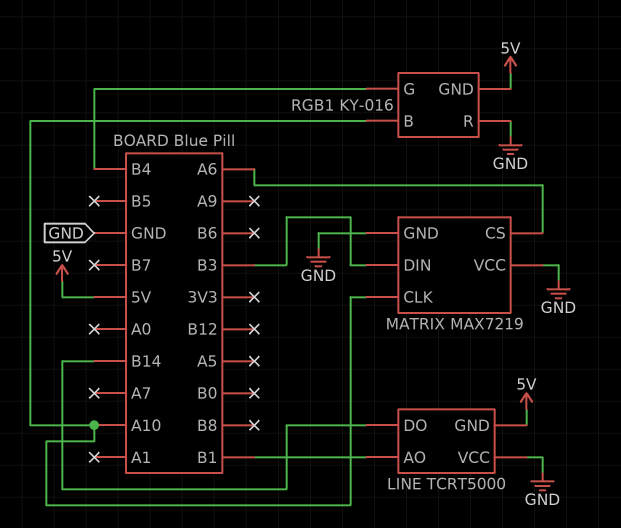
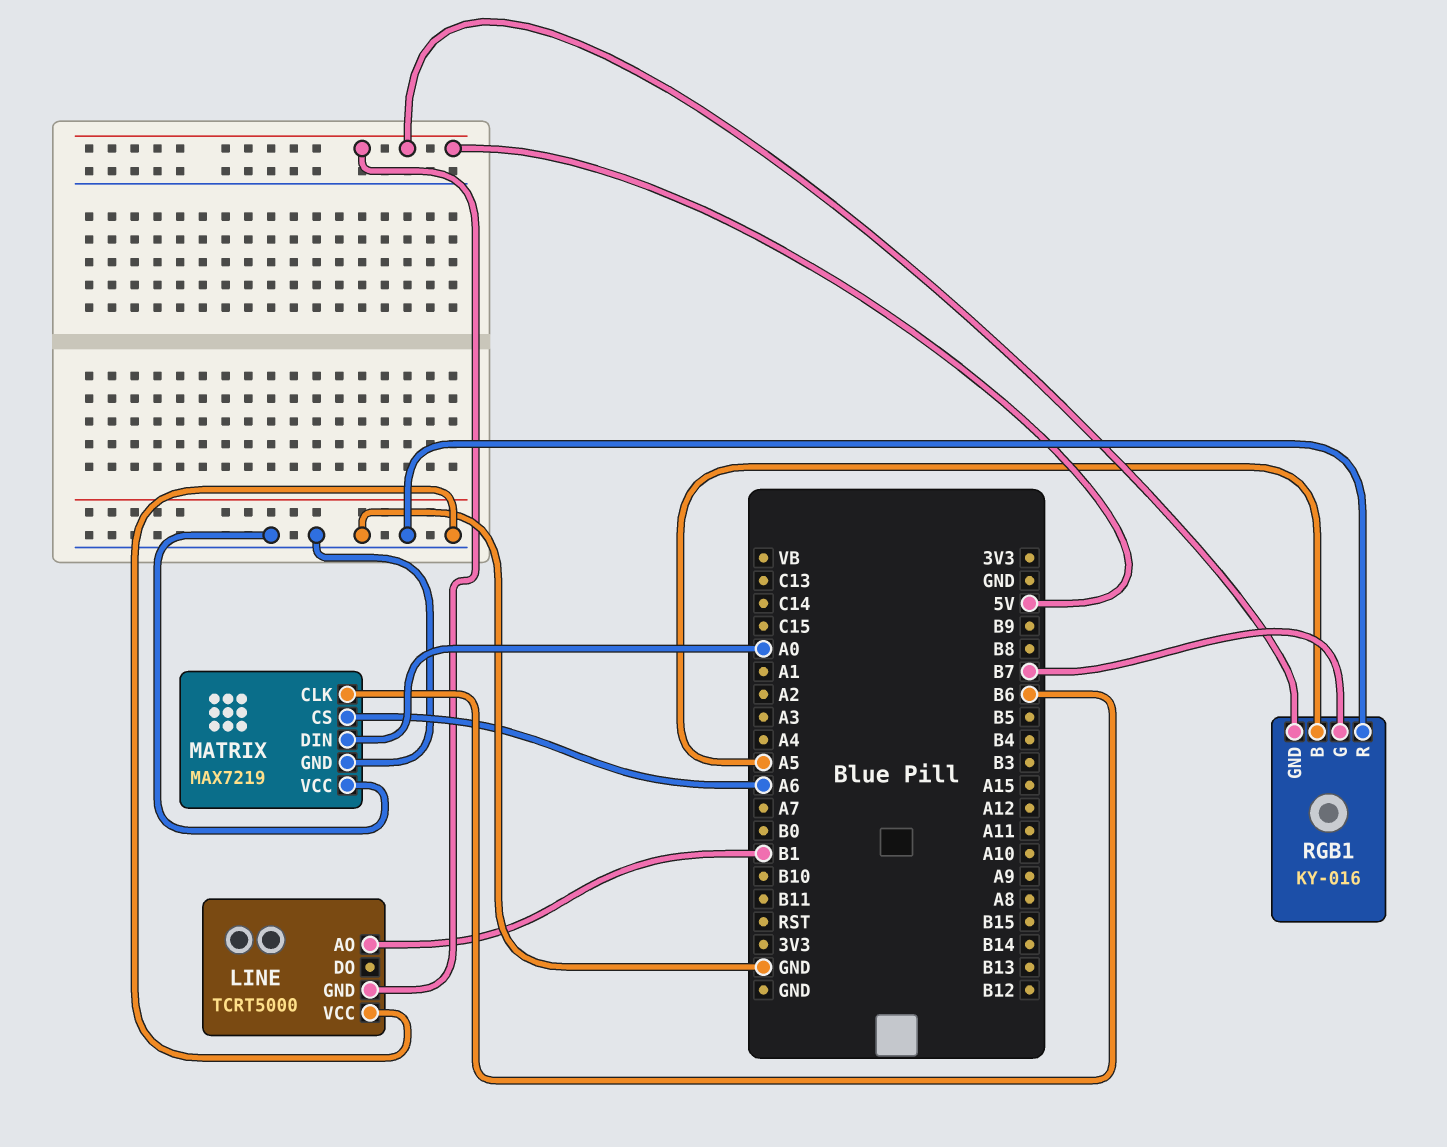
LINE pin DO: B14 -> none
MATRIX pin CLK: A10 -> B6
MATRIX pin DIN: B3 -> A0
RGB1 pin B: A10 -> A5
RGB1 pin G: B4 -> B7

